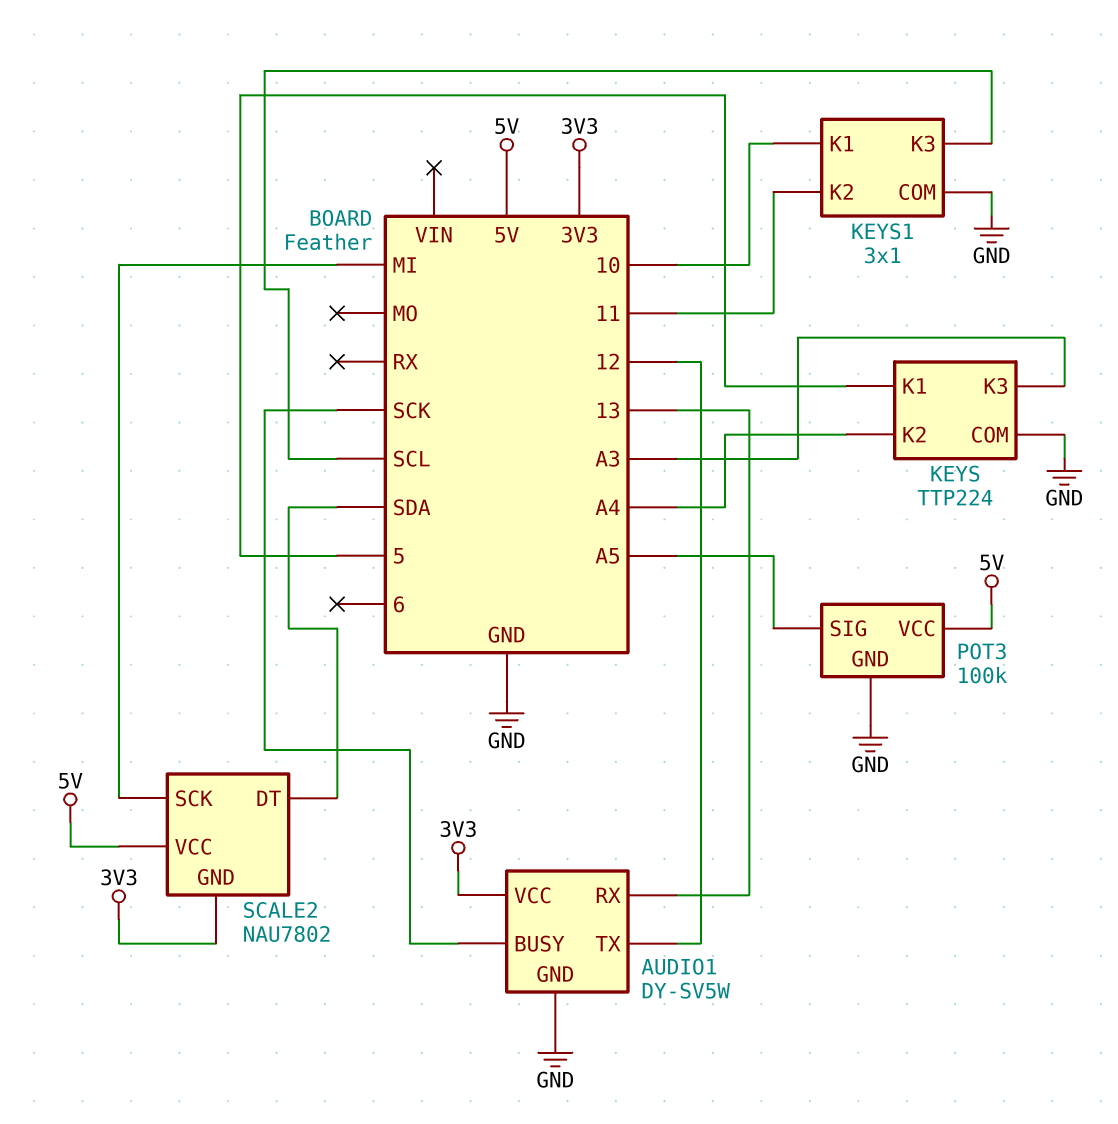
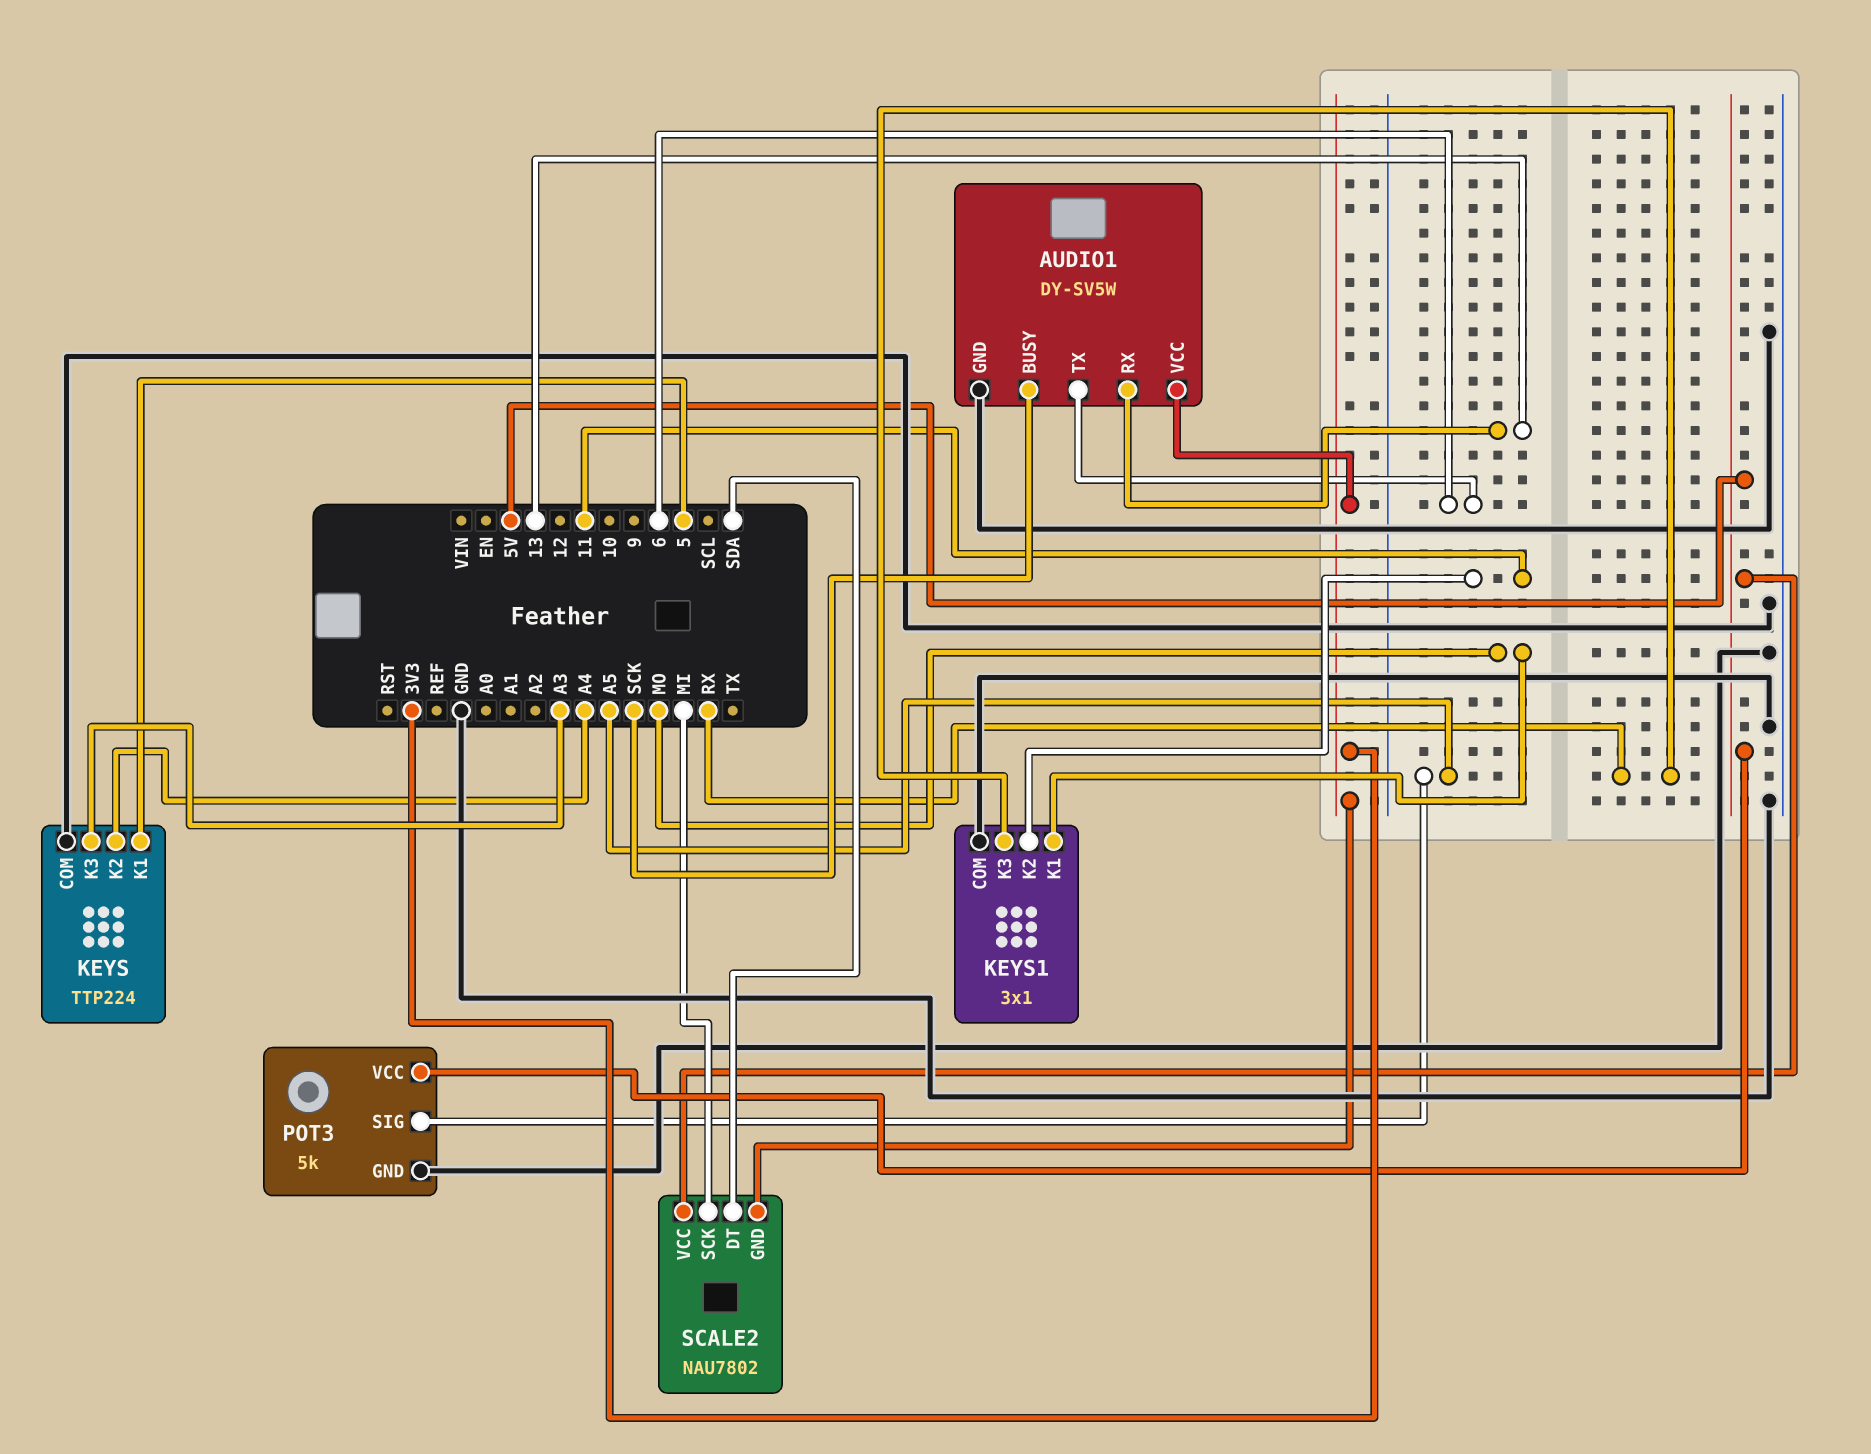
AUDIO1 pin TX: 12 -> 6
KEYS1 pin K1: 10 -> MO
KEYS1 pin K3: SCL -> RX
POT3: 100k -> 5k

